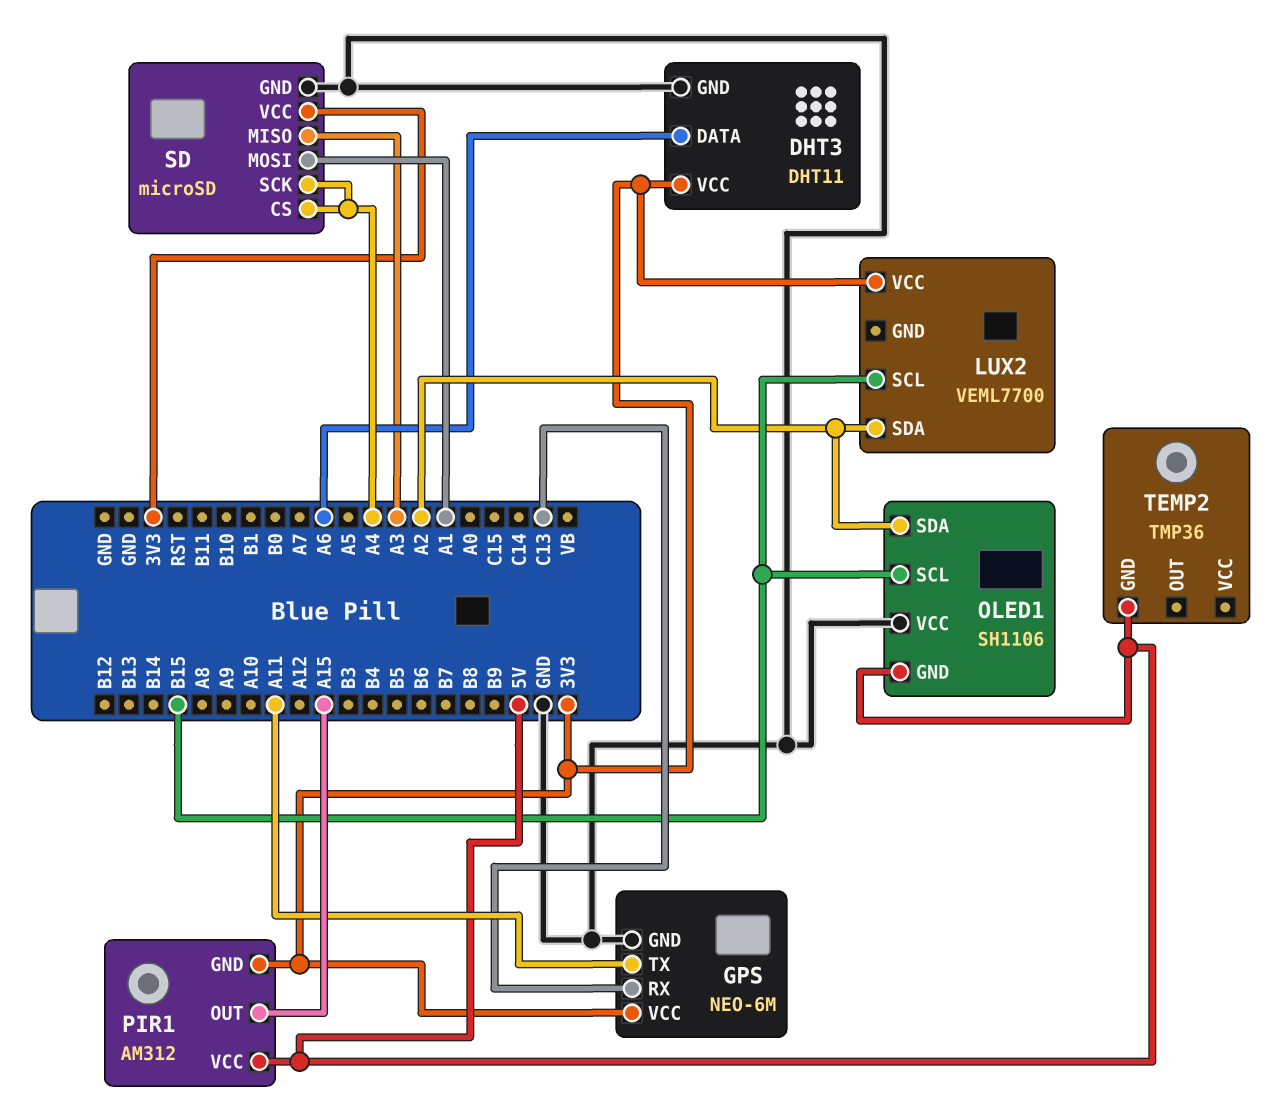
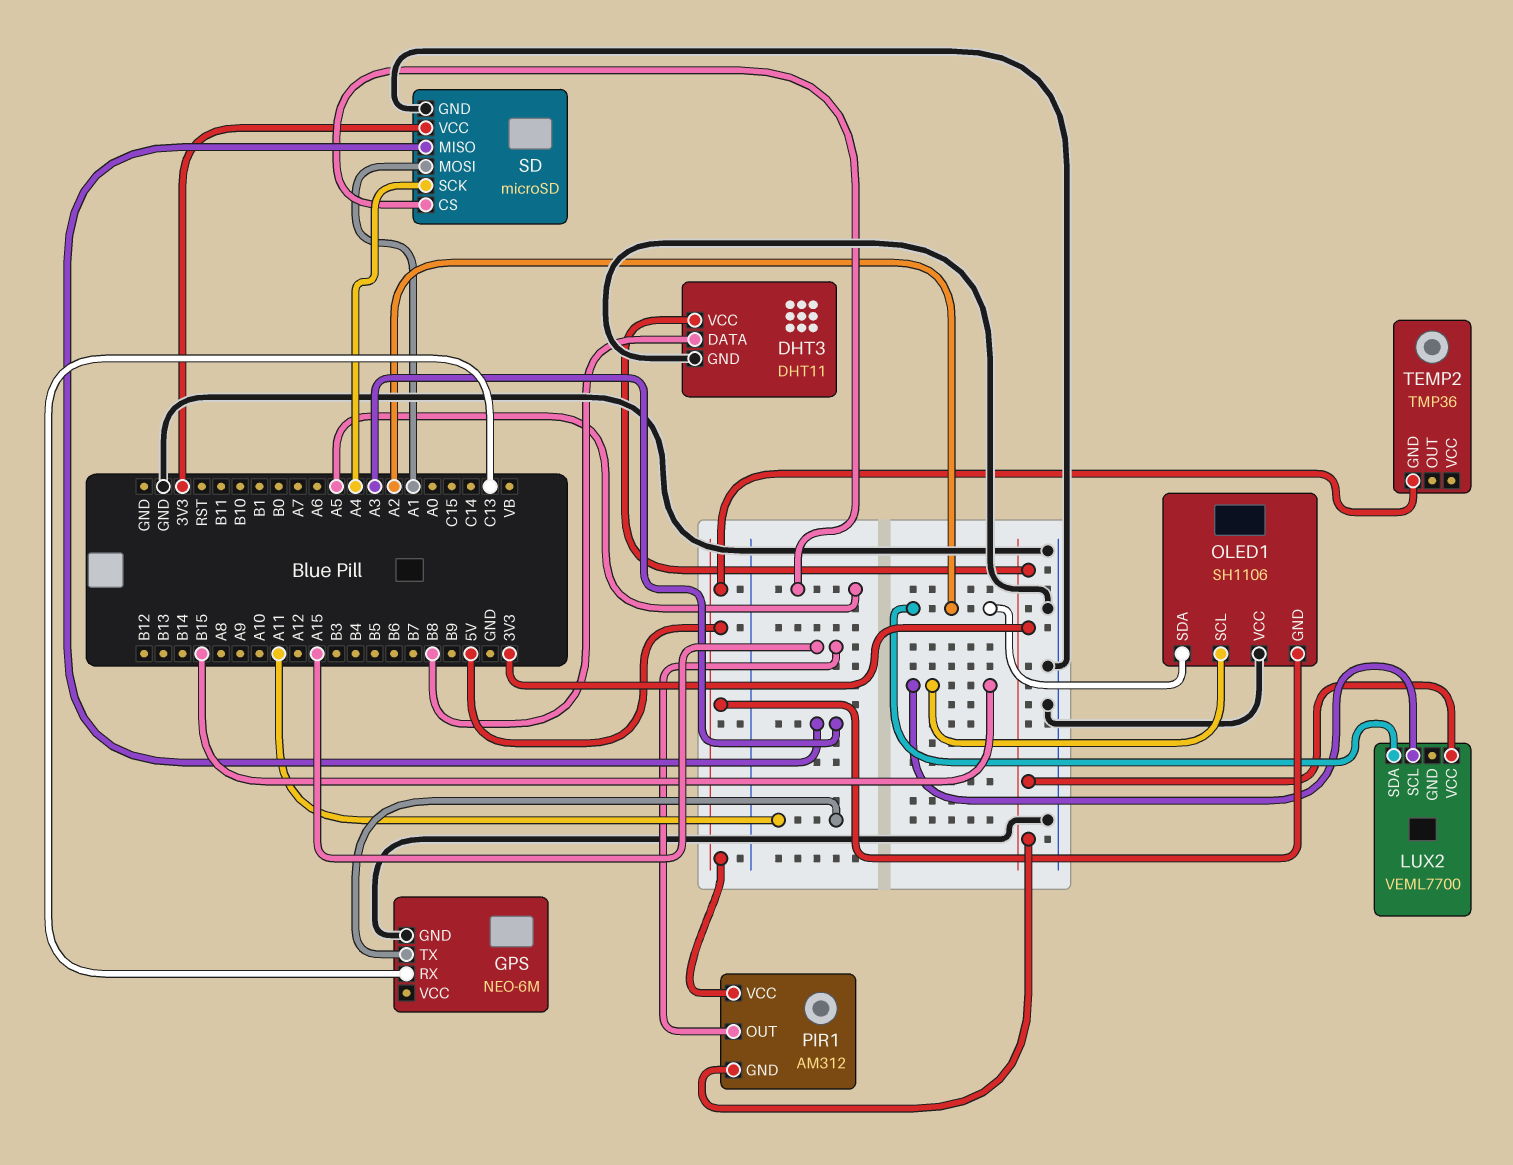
DHT3 pin DATA: A6 -> B8
GPS pin VCC: 3V3 -> none
SD pin CS: A4 -> A5

